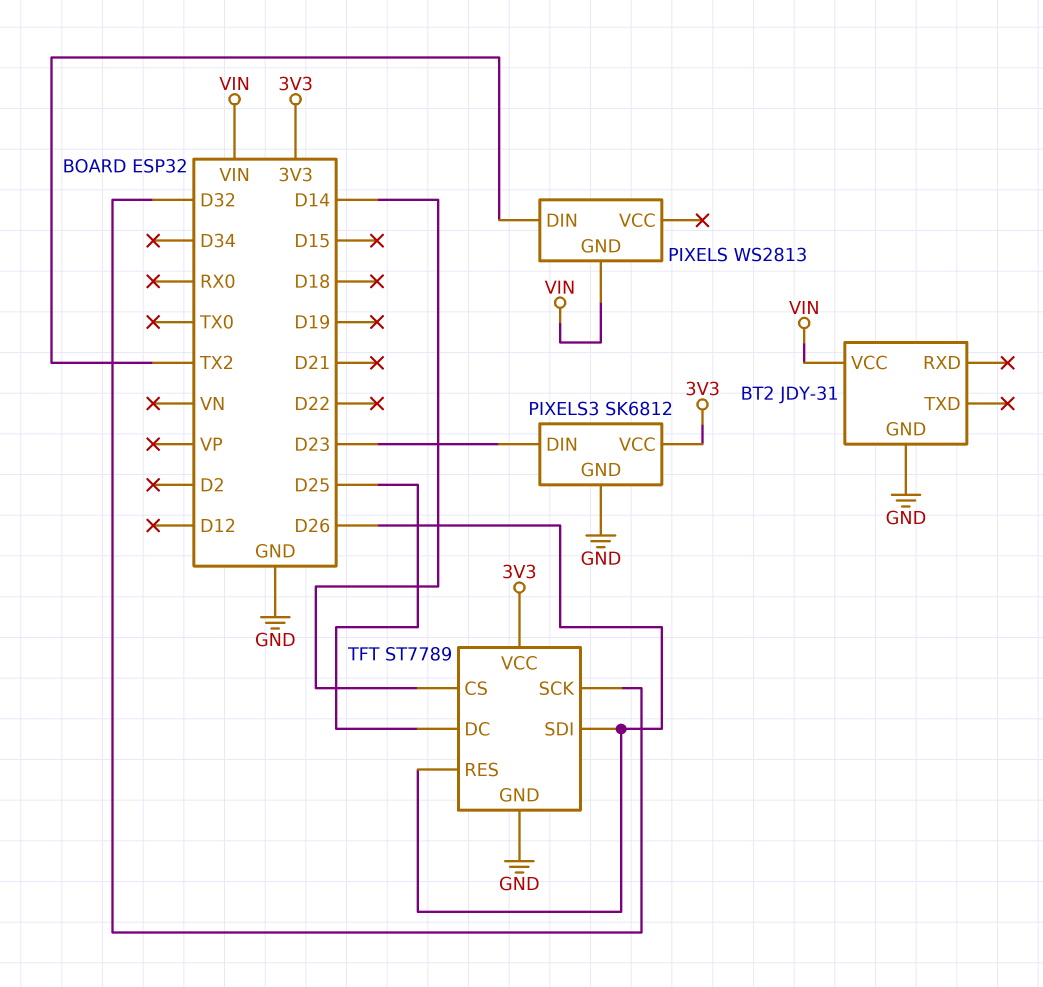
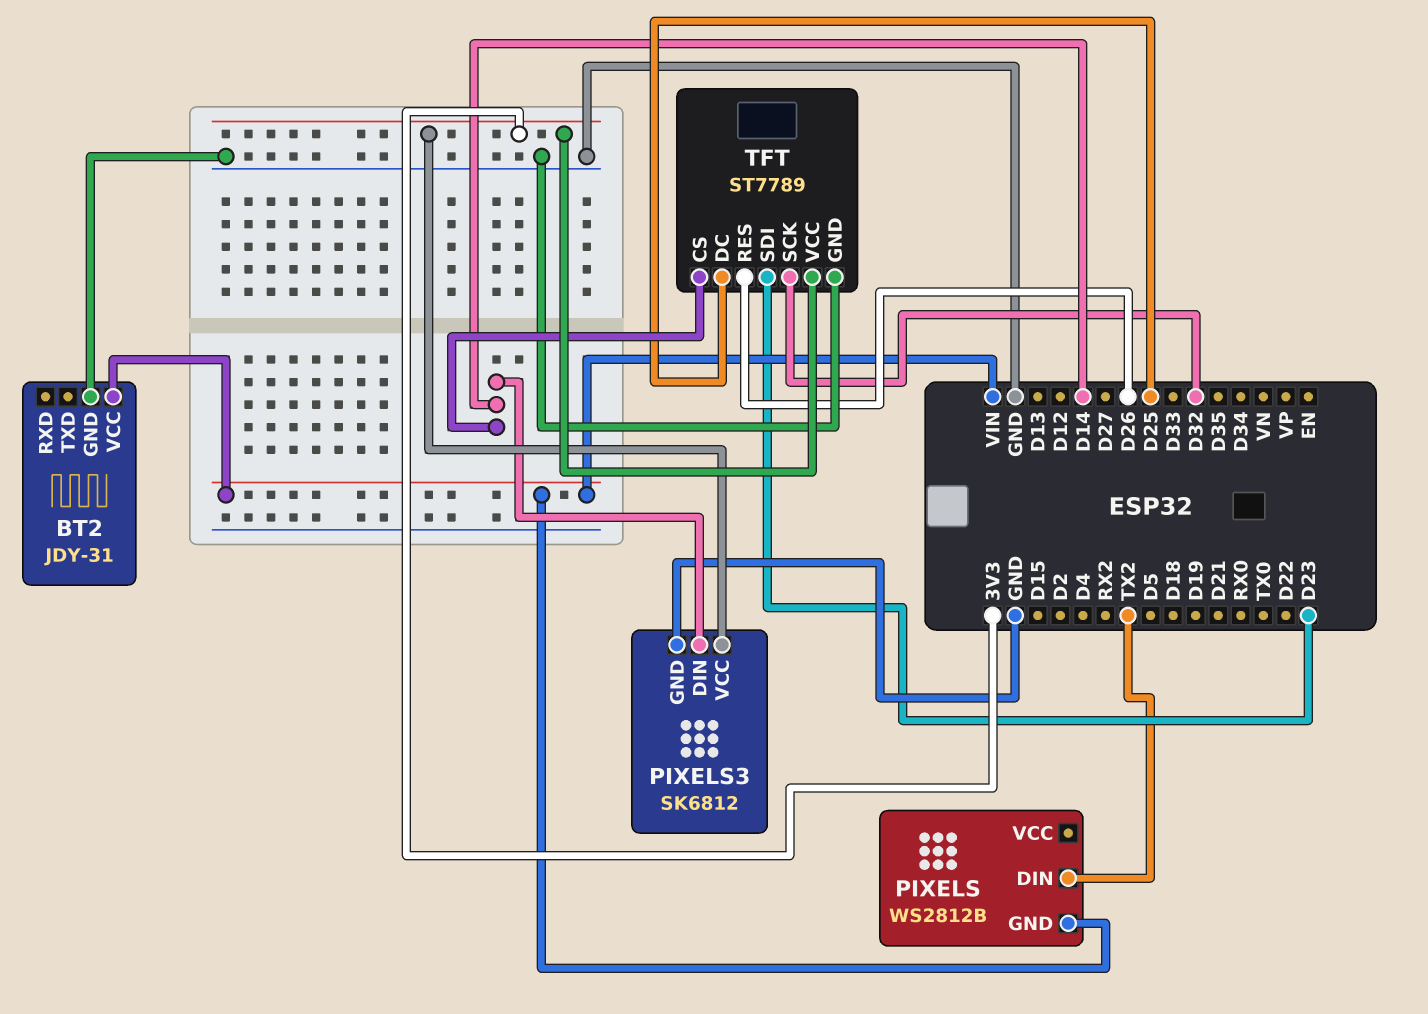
PIXELS: WS2813 -> WS2812B
PIXELS3 pin DIN: D23 -> D14
TFT pin SDI: D26 -> D23

